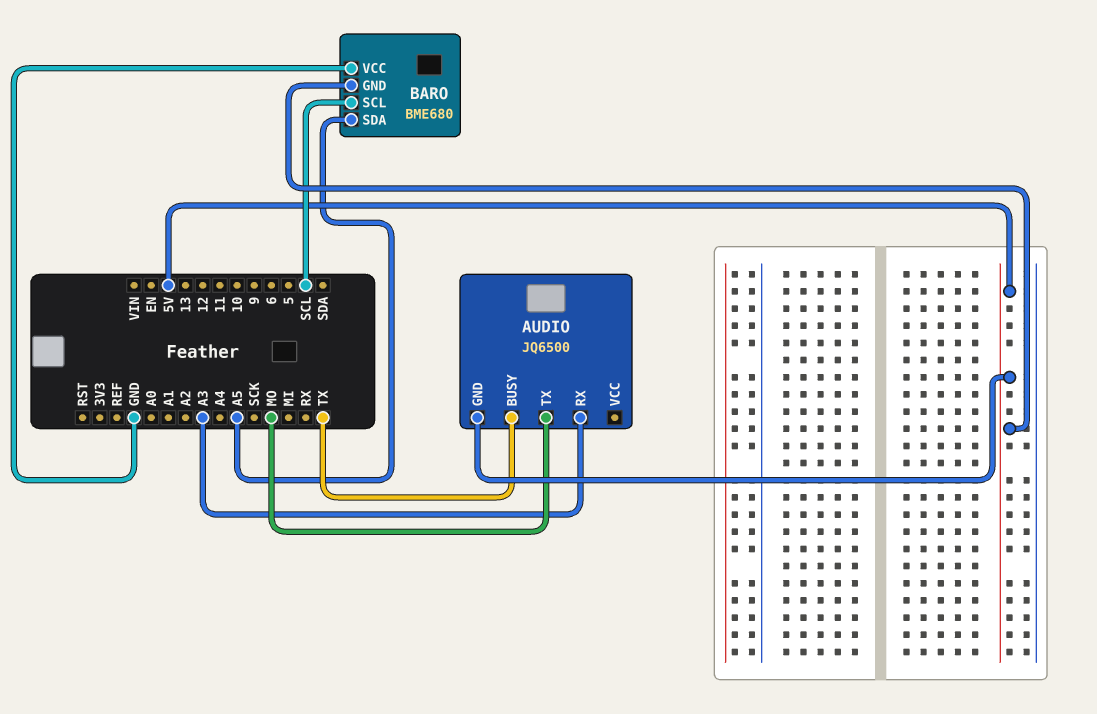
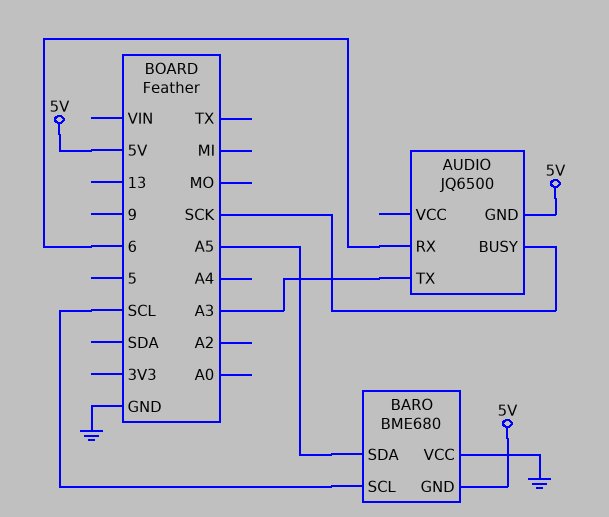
AUDIO pin BUSY: TX -> SCK
AUDIO pin RX: A3 -> 6
AUDIO pin TX: MO -> A3

